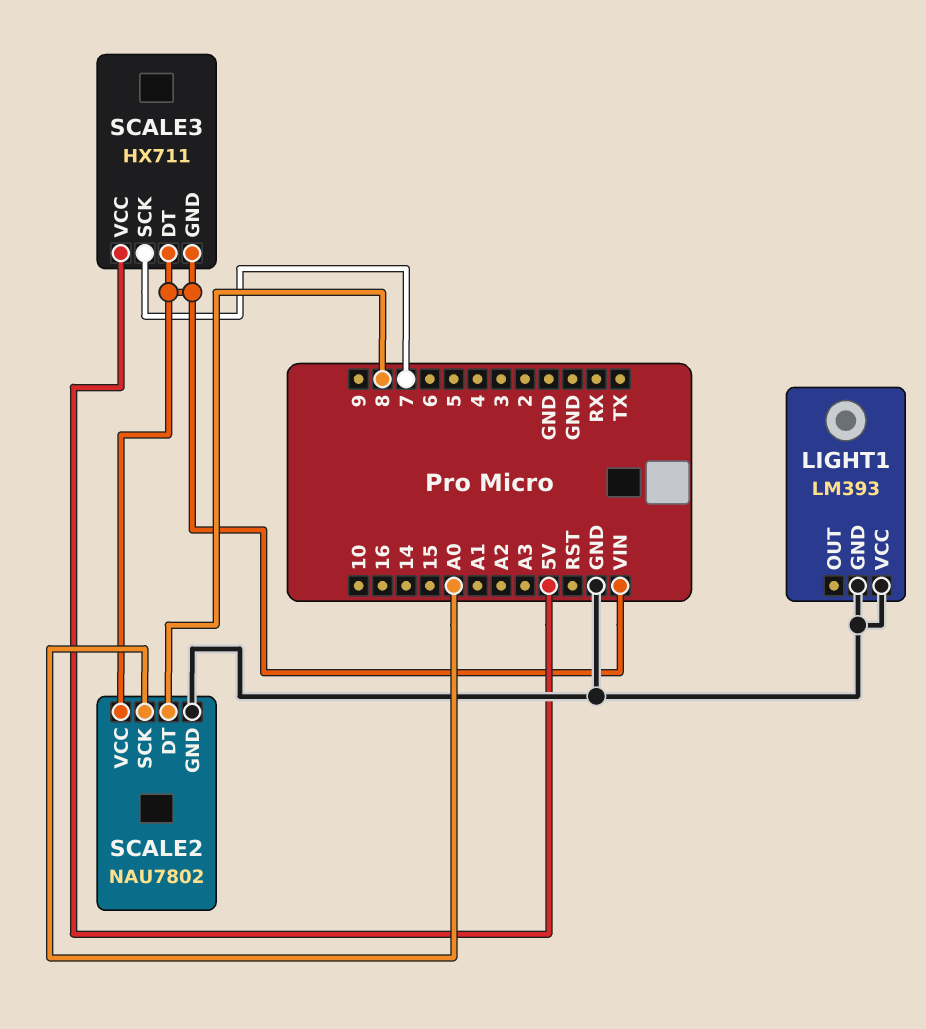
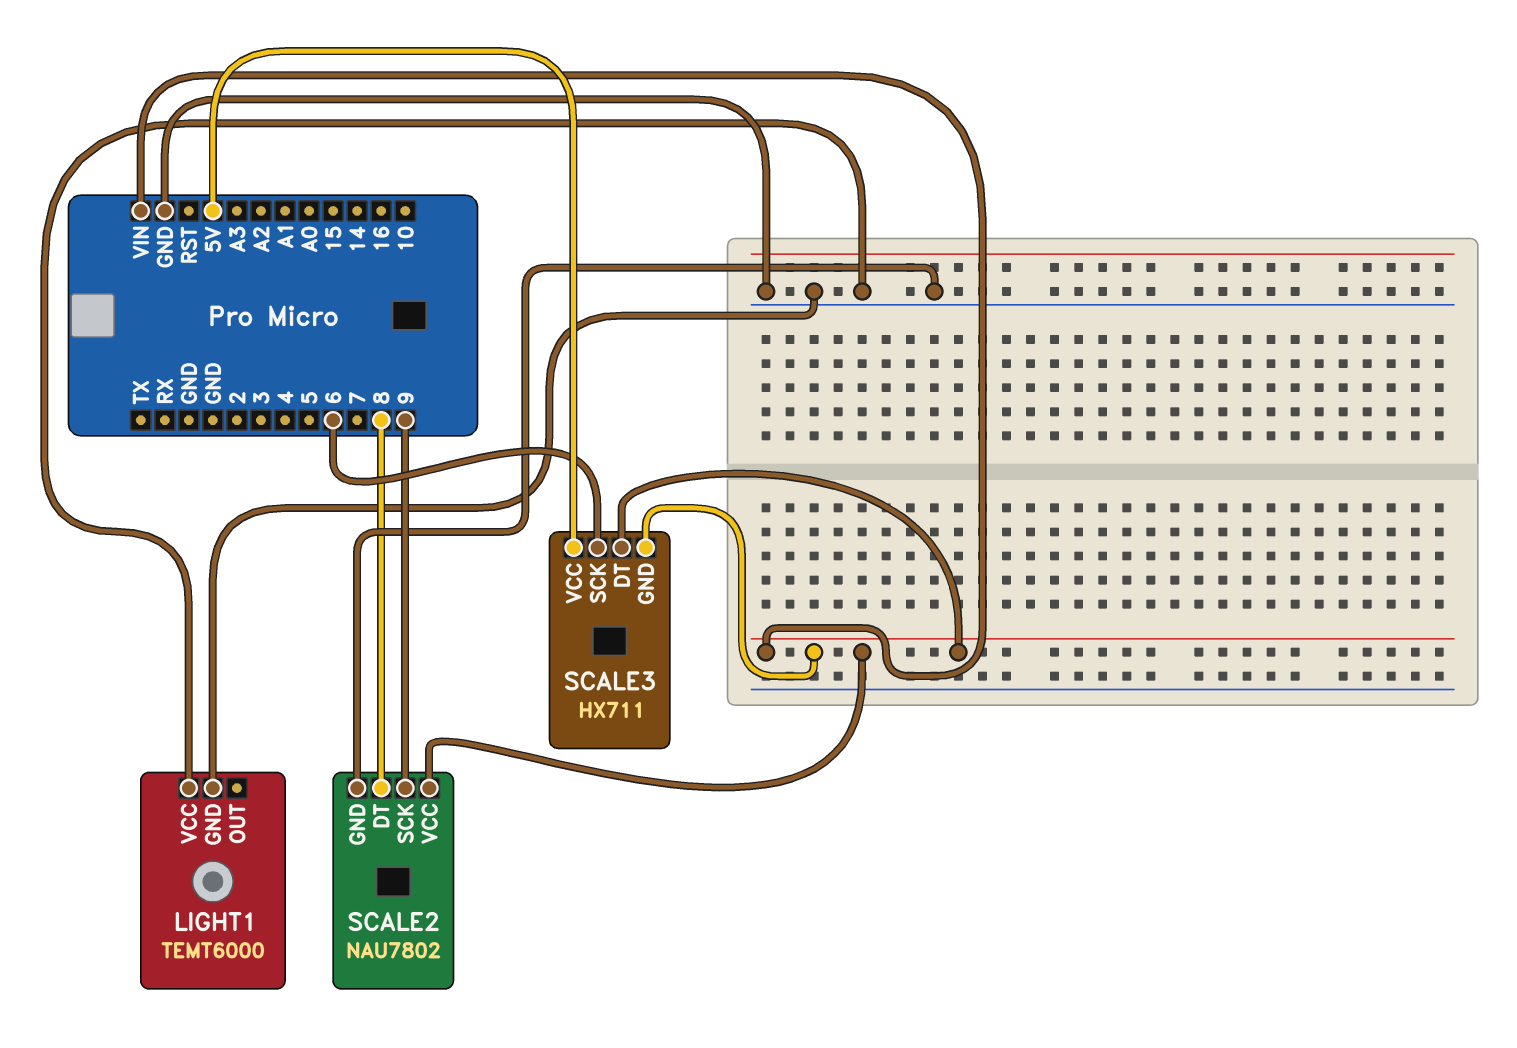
LIGHT1: LM393 -> TEMT6000
SCALE2 pin SCK: A0 -> 9
SCALE3 pin SCK: 7 -> 6

